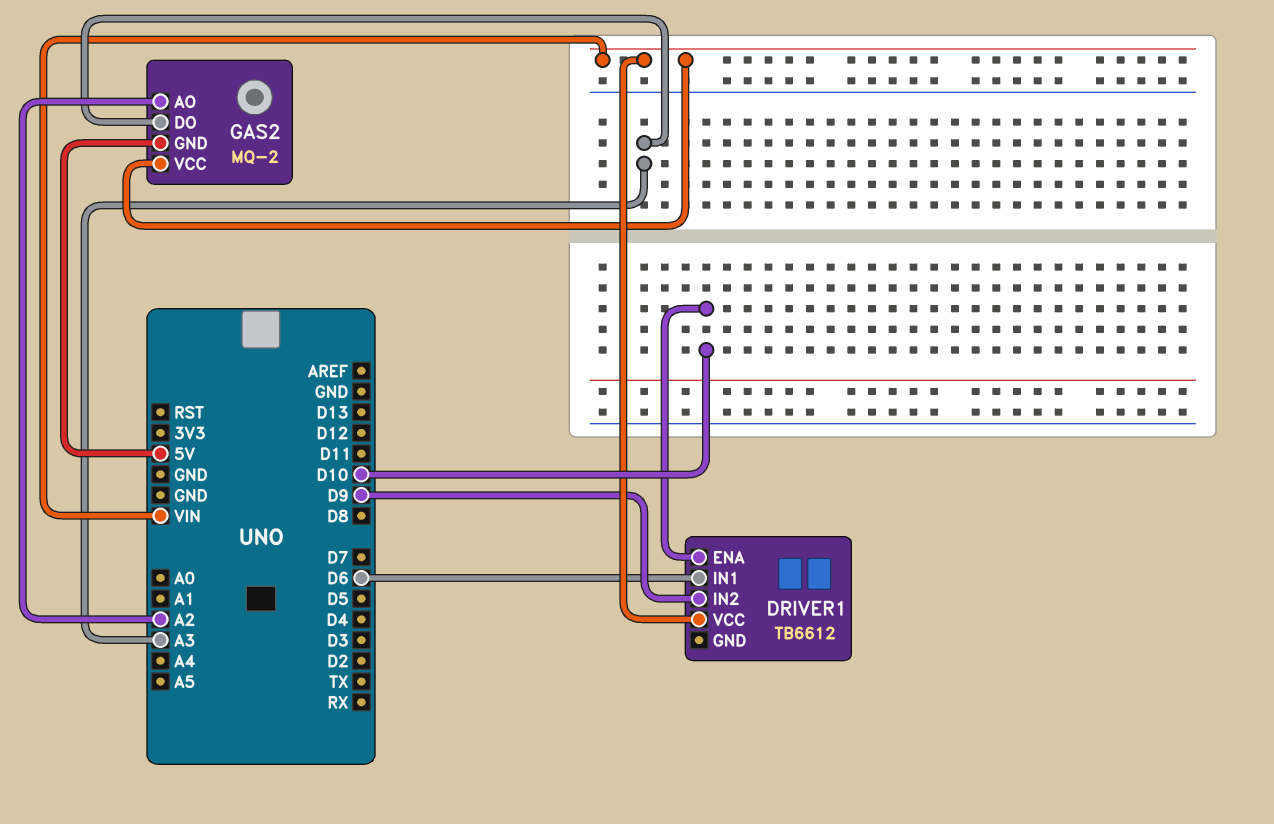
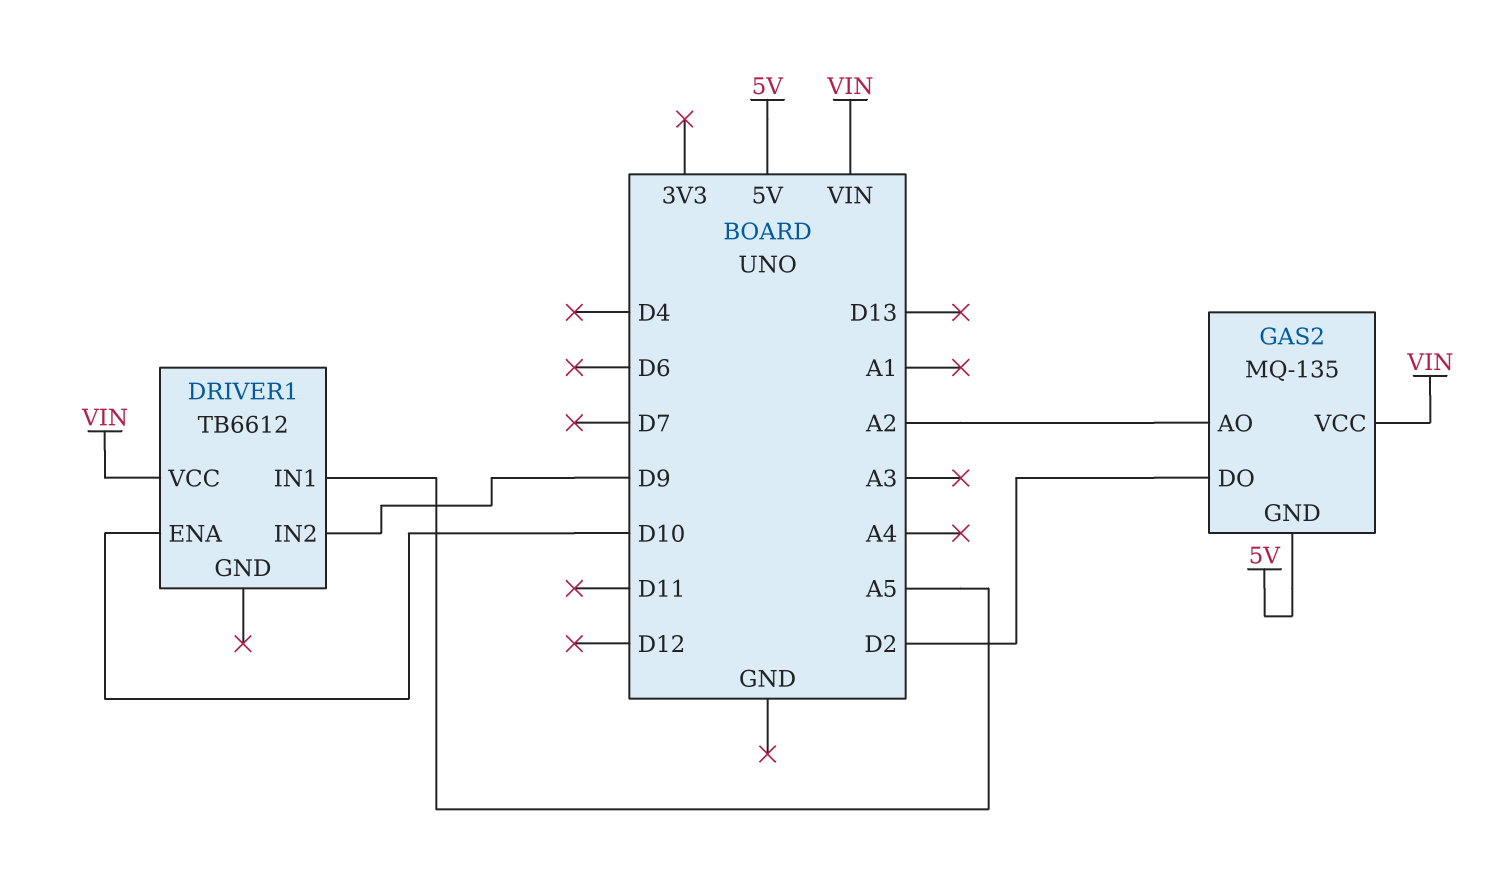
DRIVER1 pin IN1: D6 -> A5
GAS2: MQ-2 -> MQ-135
GAS2 pin DO: A3 -> D2

